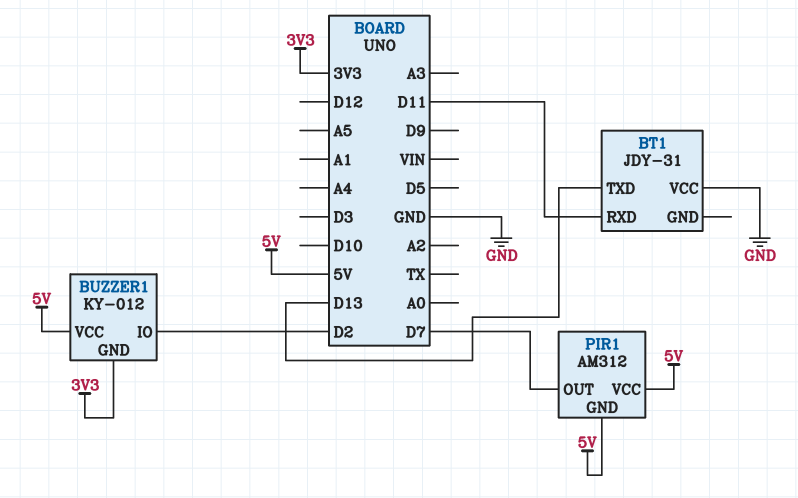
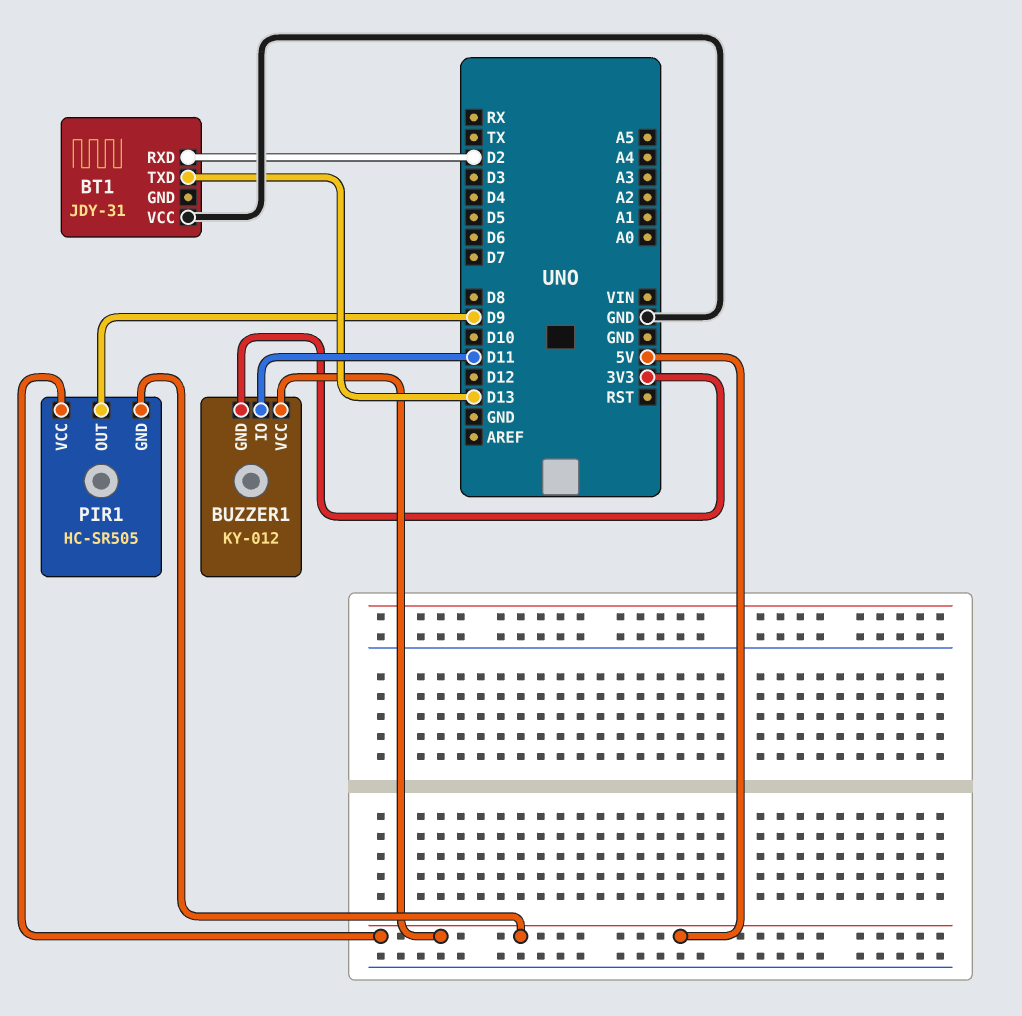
BT1 pin RXD: D11 -> D2
BUZZER1 pin IO: D2 -> D11
PIR1: AM312 -> HC-SR505
PIR1 pin OUT: D7 -> D9

